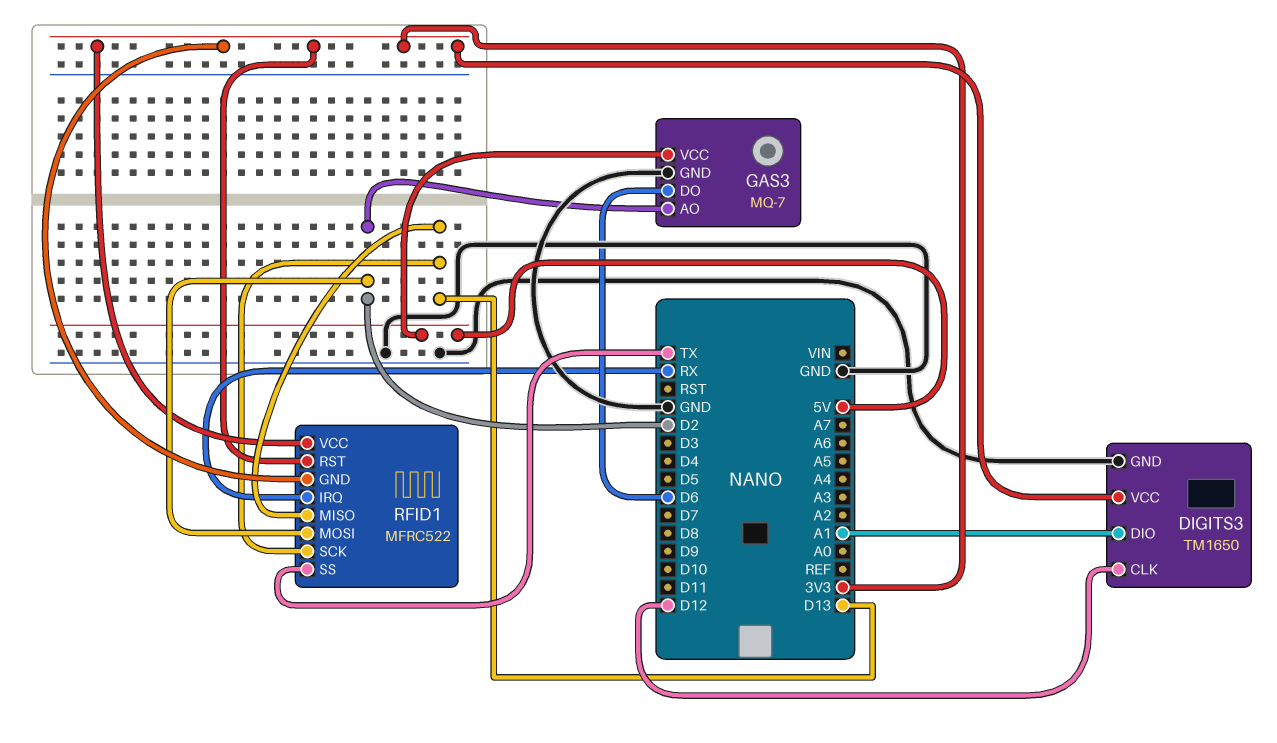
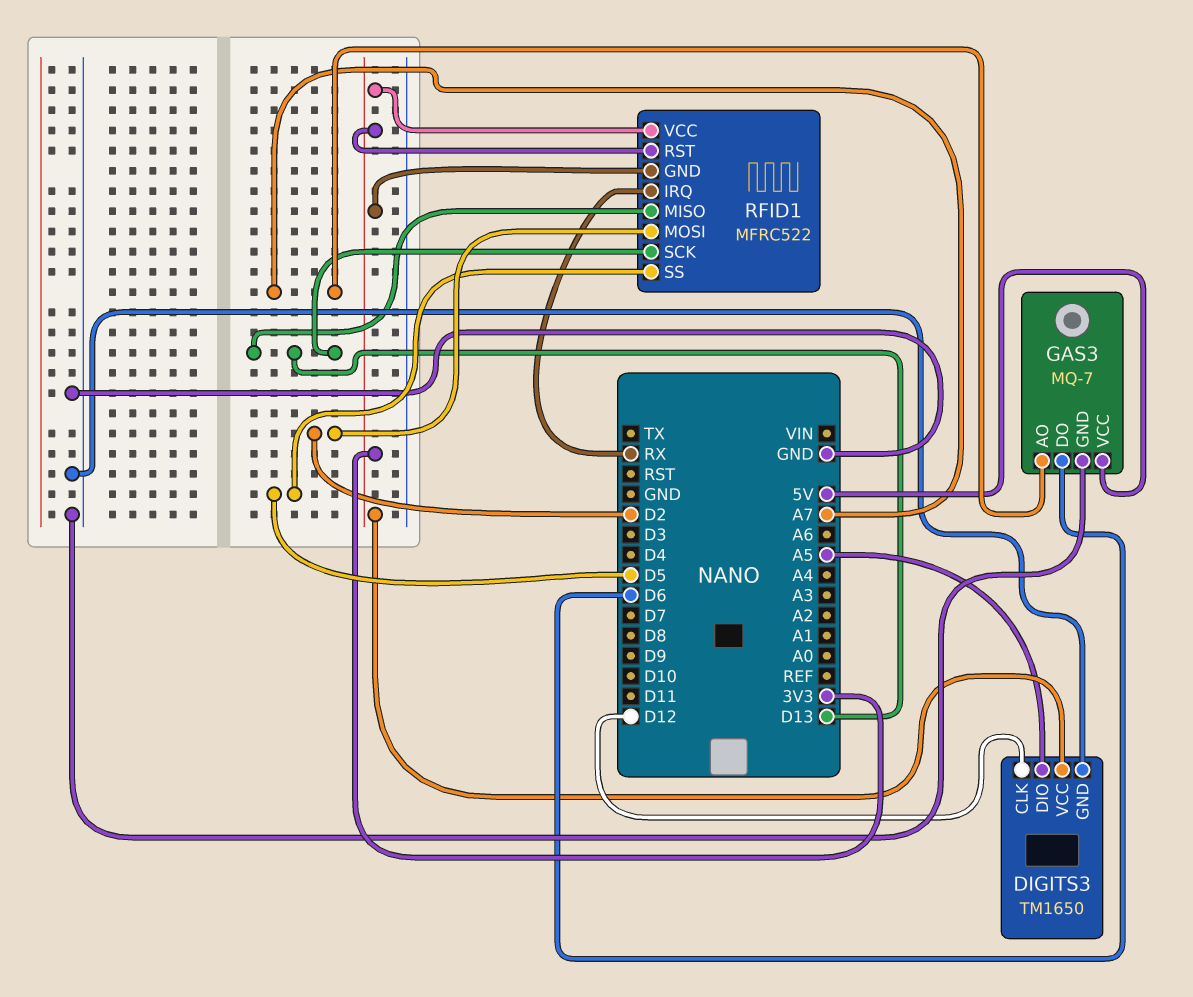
DIGITS3 pin DIO: A1 -> A5
GAS3 pin AO: D2 -> A7
RFID1 pin SS: TX -> D5

